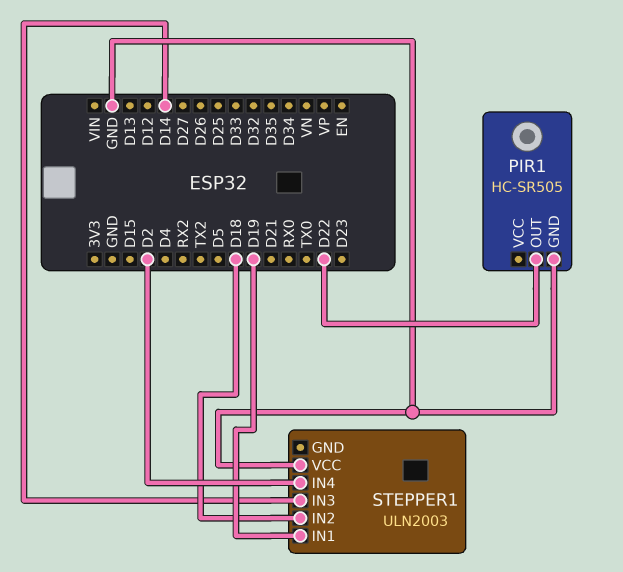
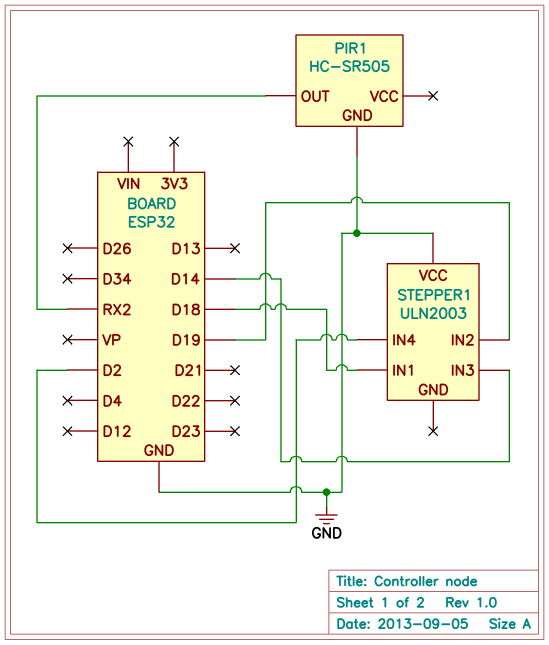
PIR1 pin OUT: D22 -> RX2
STEPPER1 pin IN1: D19 -> D18
STEPPER1 pin IN2: D18 -> D19

